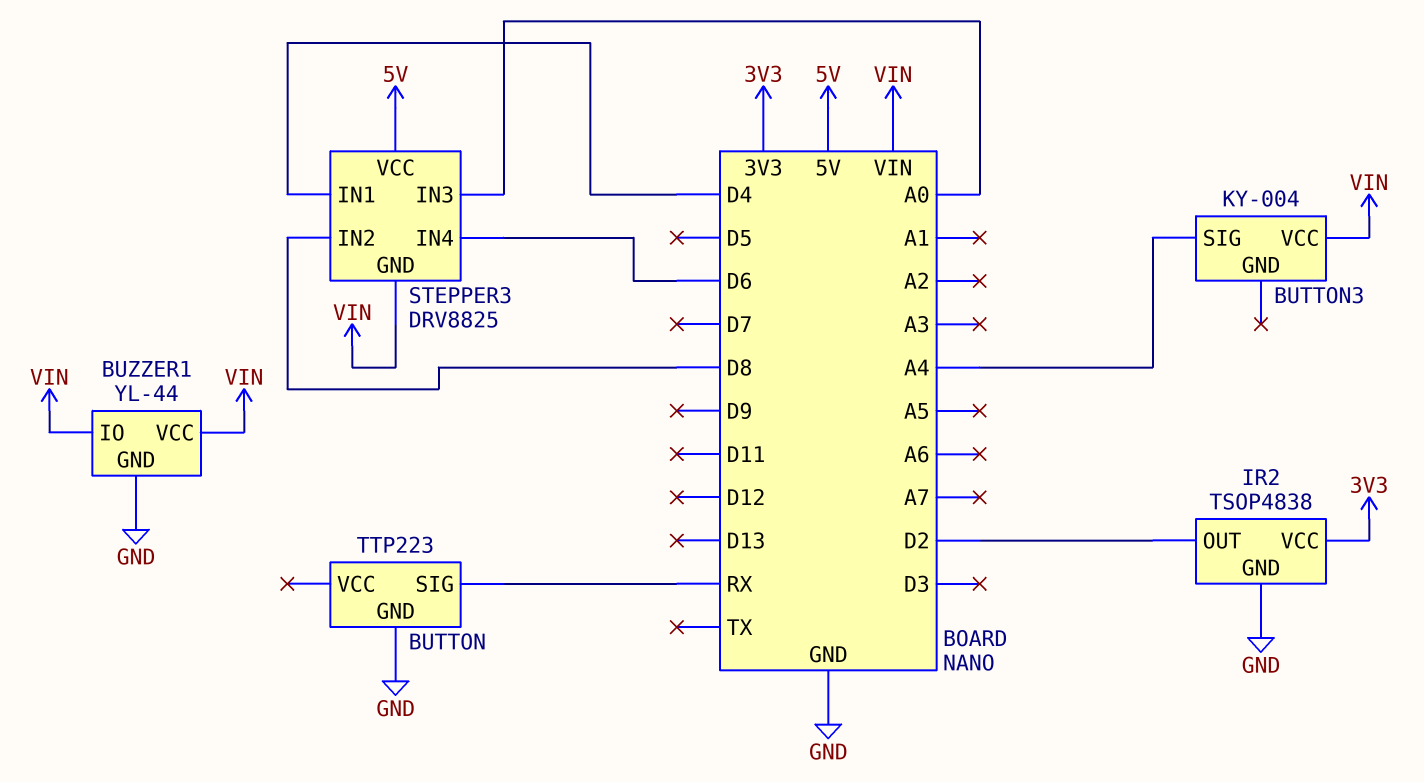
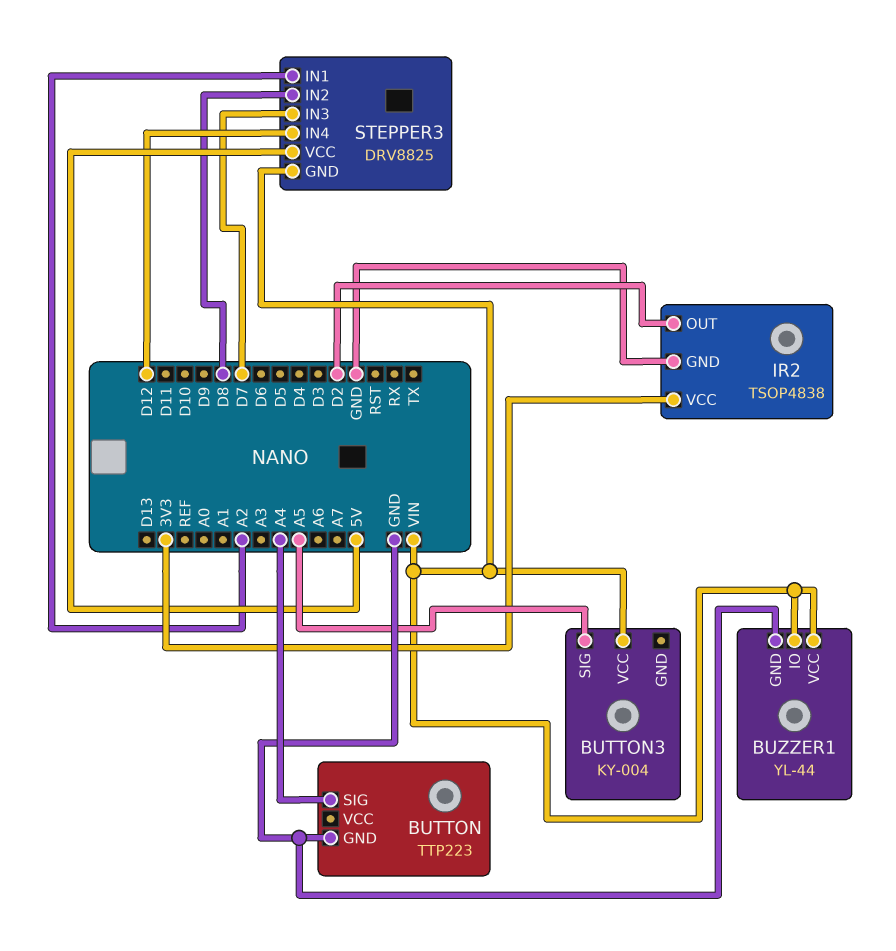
BUTTON pin SIG: RX -> A4
BUTTON3 pin SIG: A4 -> A5
STEPPER3 pin IN1: D4 -> A2
STEPPER3 pin IN3: A0 -> D7
STEPPER3 pin IN4: D6 -> D12

